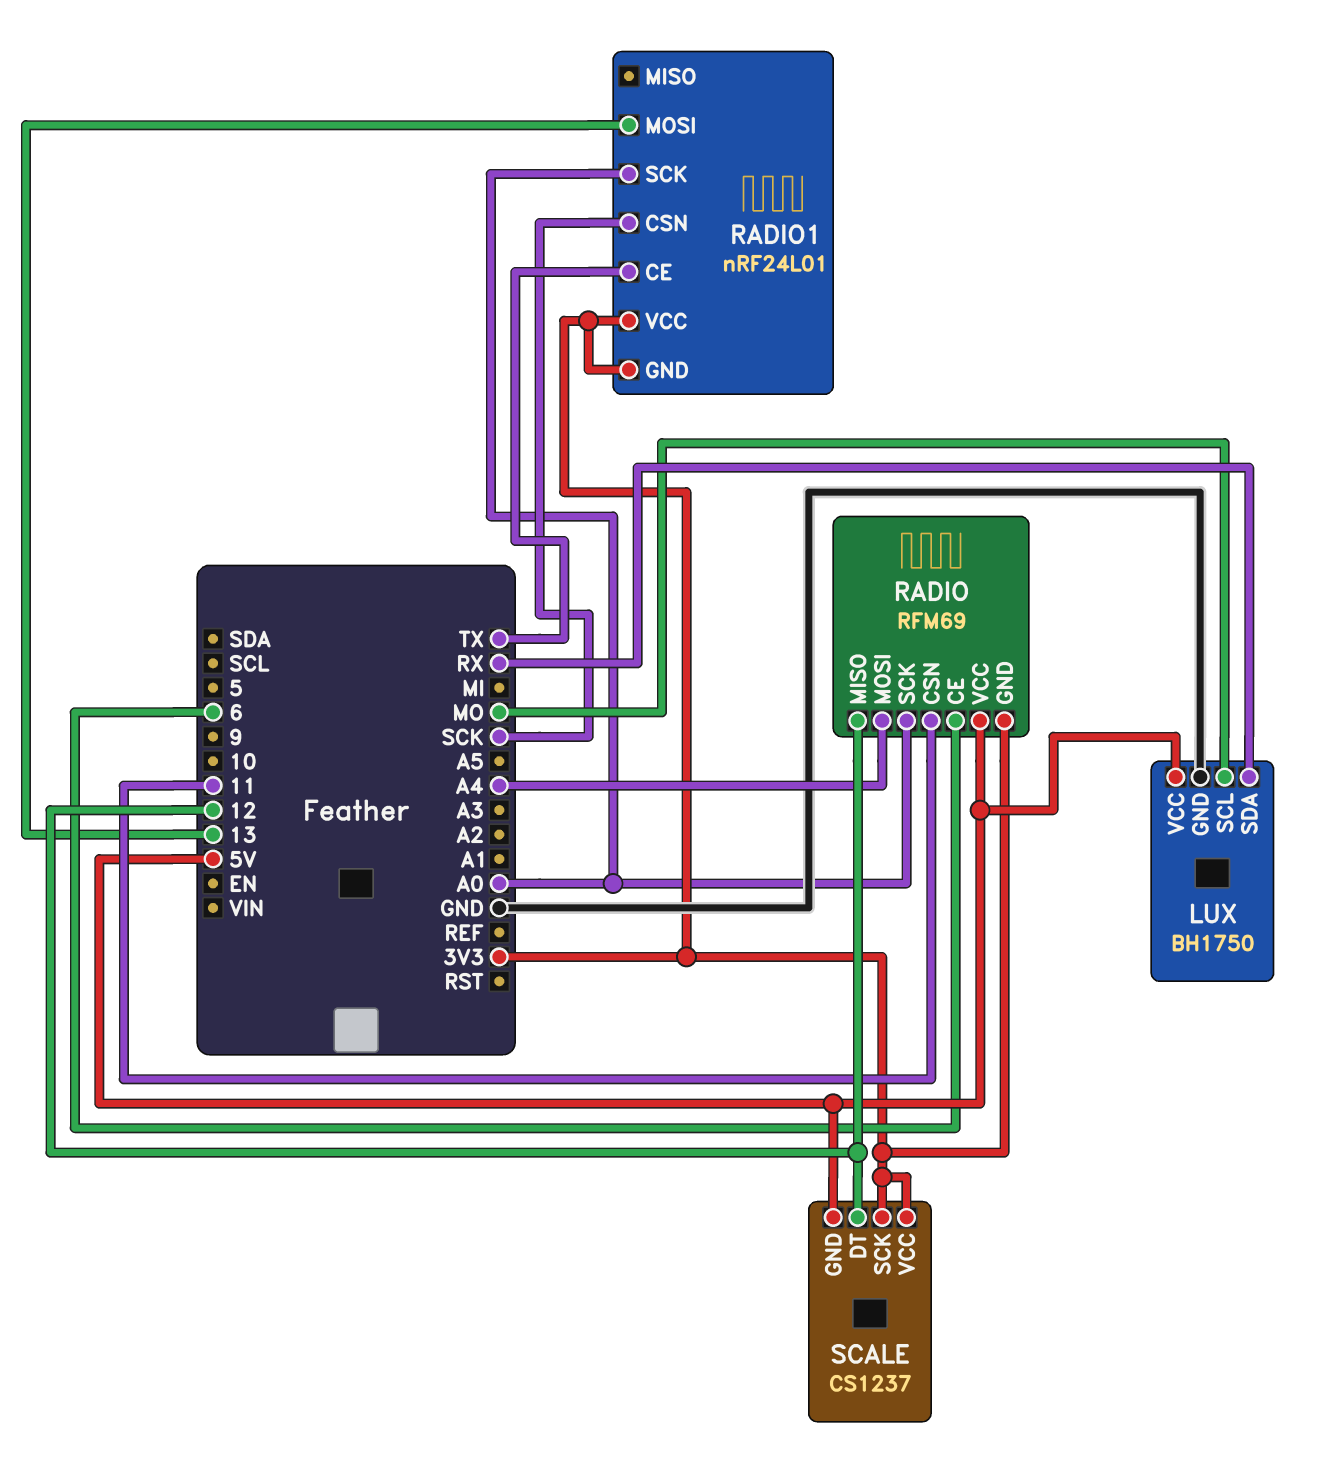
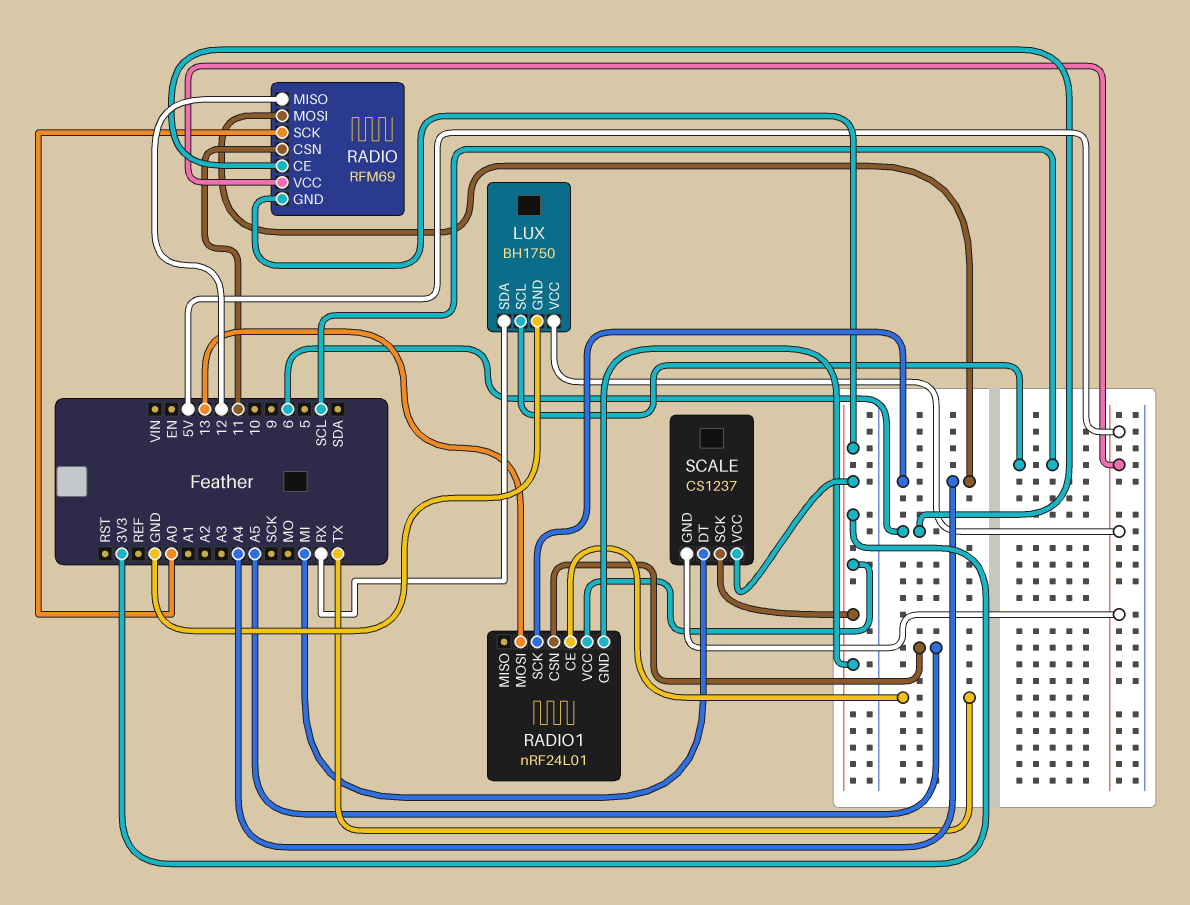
LUX pin SCL: MO -> SCL
RADIO1 pin CSN: SCK -> A5
RADIO1 pin SCK: A0 -> A4
SCALE pin DT: 12 -> MI

